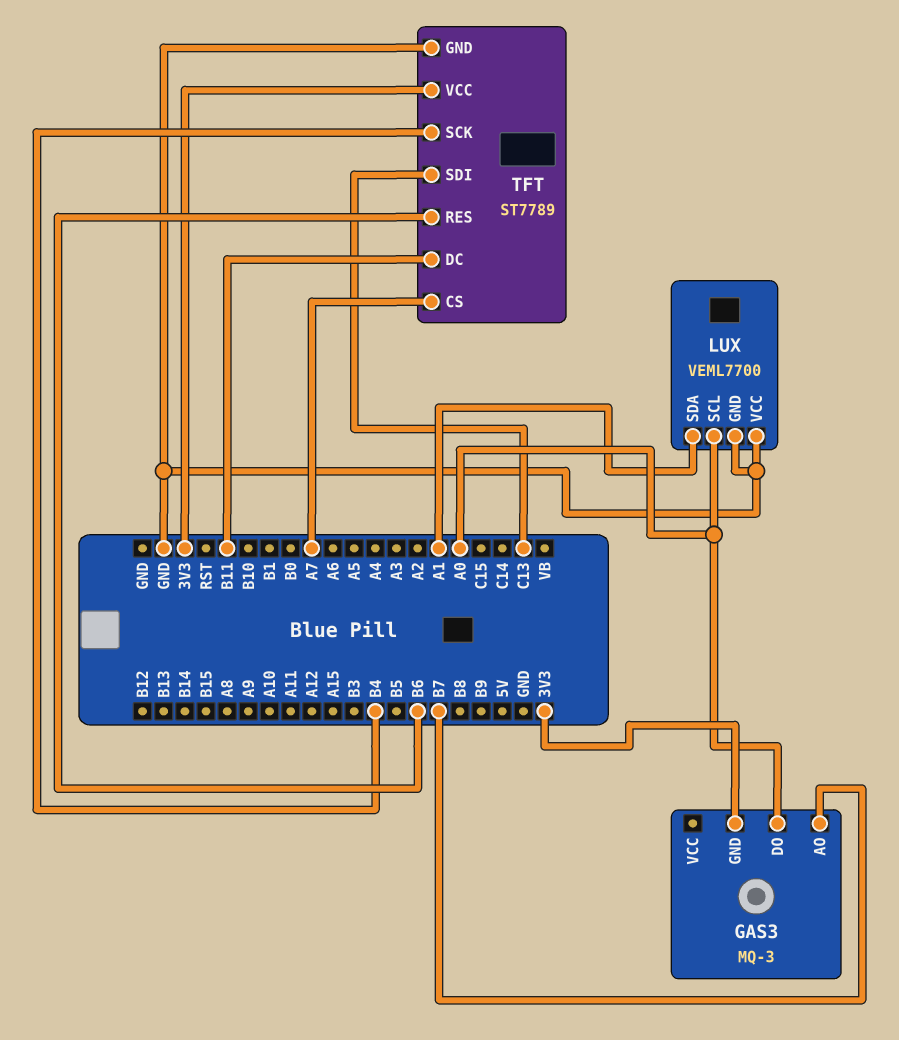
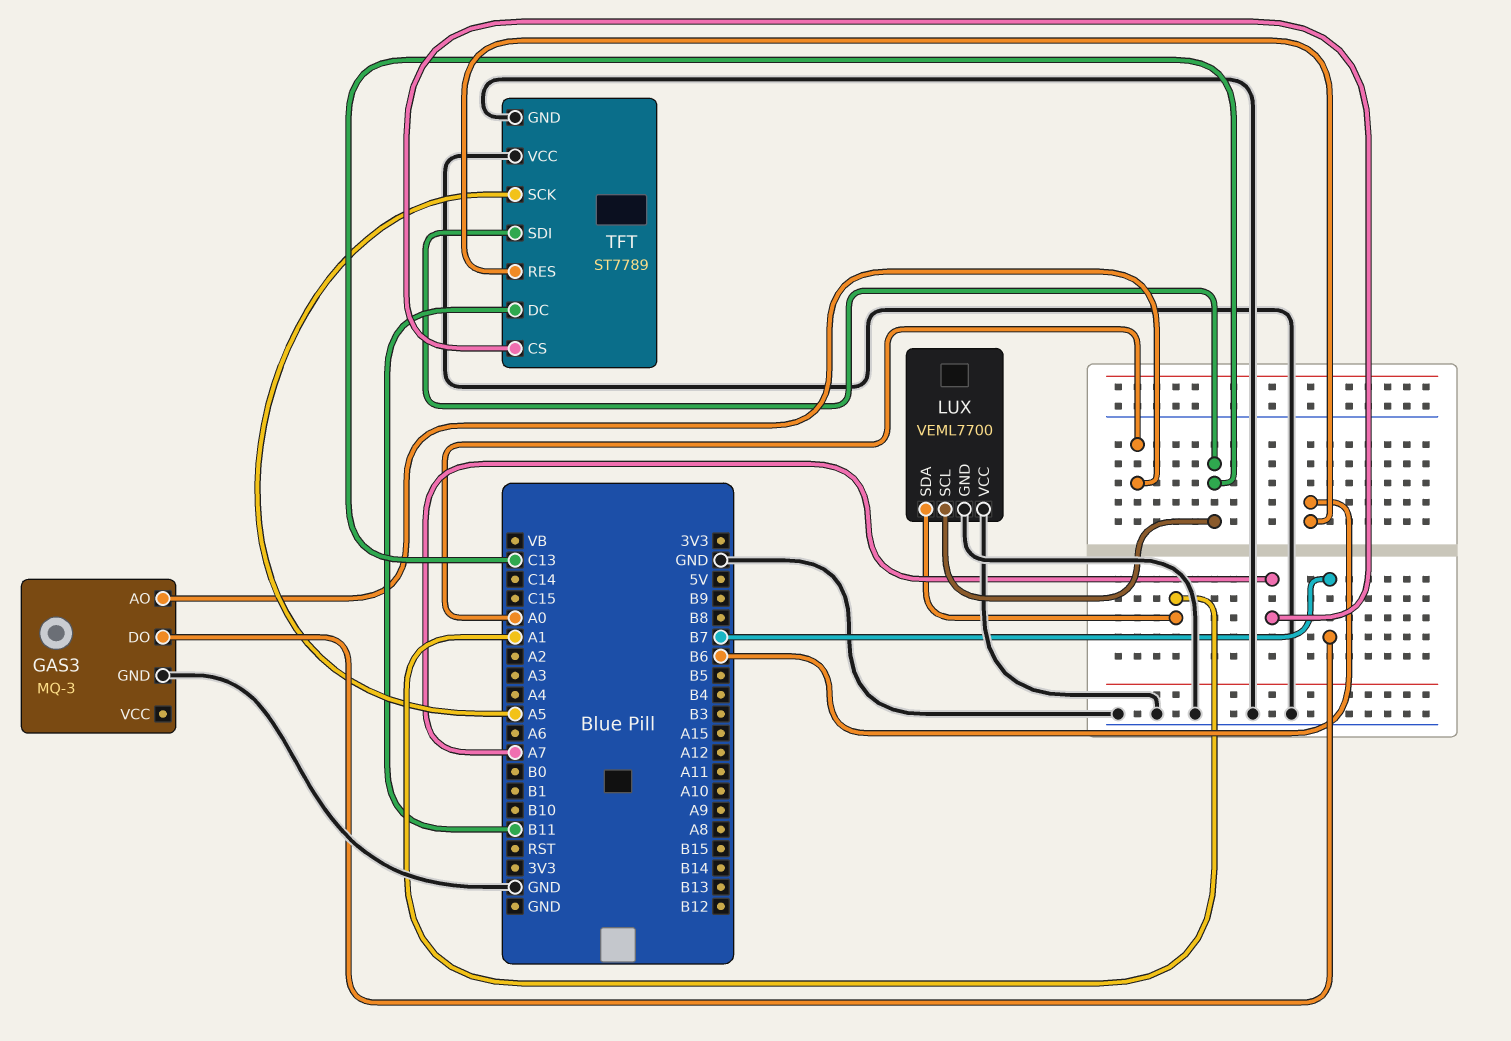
GAS3 pin AO: B7 -> A0
GAS3 pin DO: A0 -> B7
GAS3 pin GND: 3V3 -> GND
LUX pin SCL: A0 -> C13
TFT pin SCK: B4 -> A5
TFT pin VCC: 3V3 -> GND

